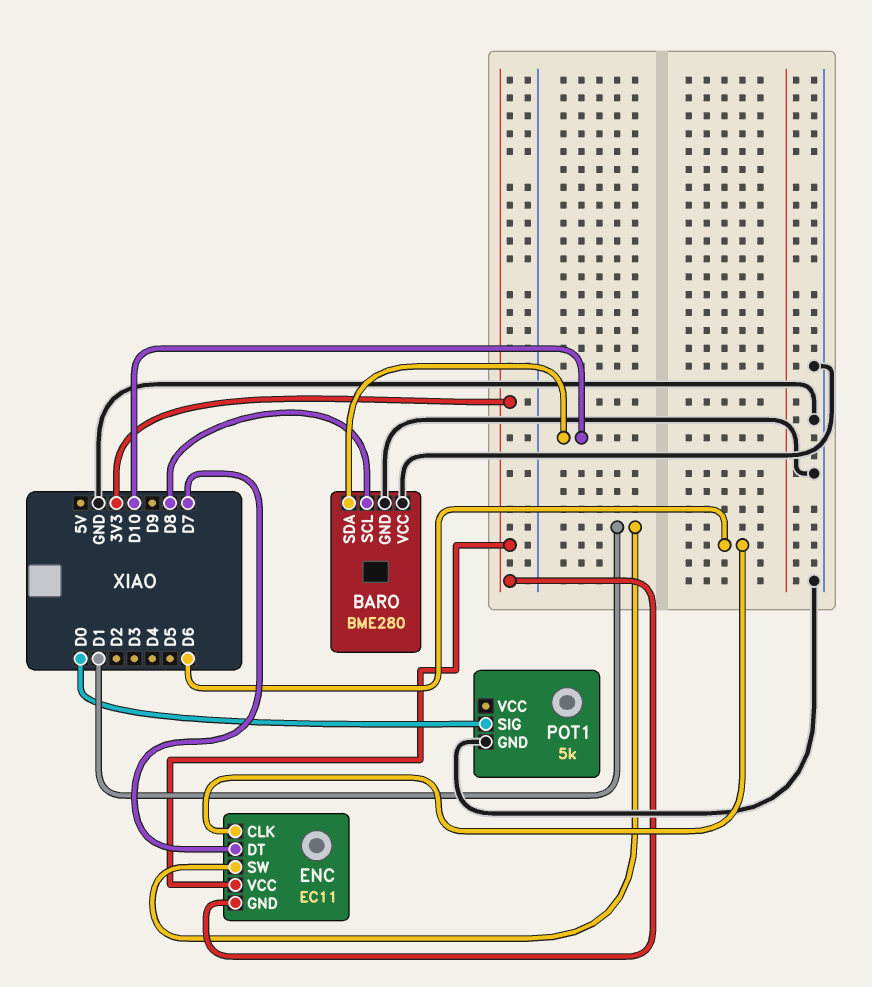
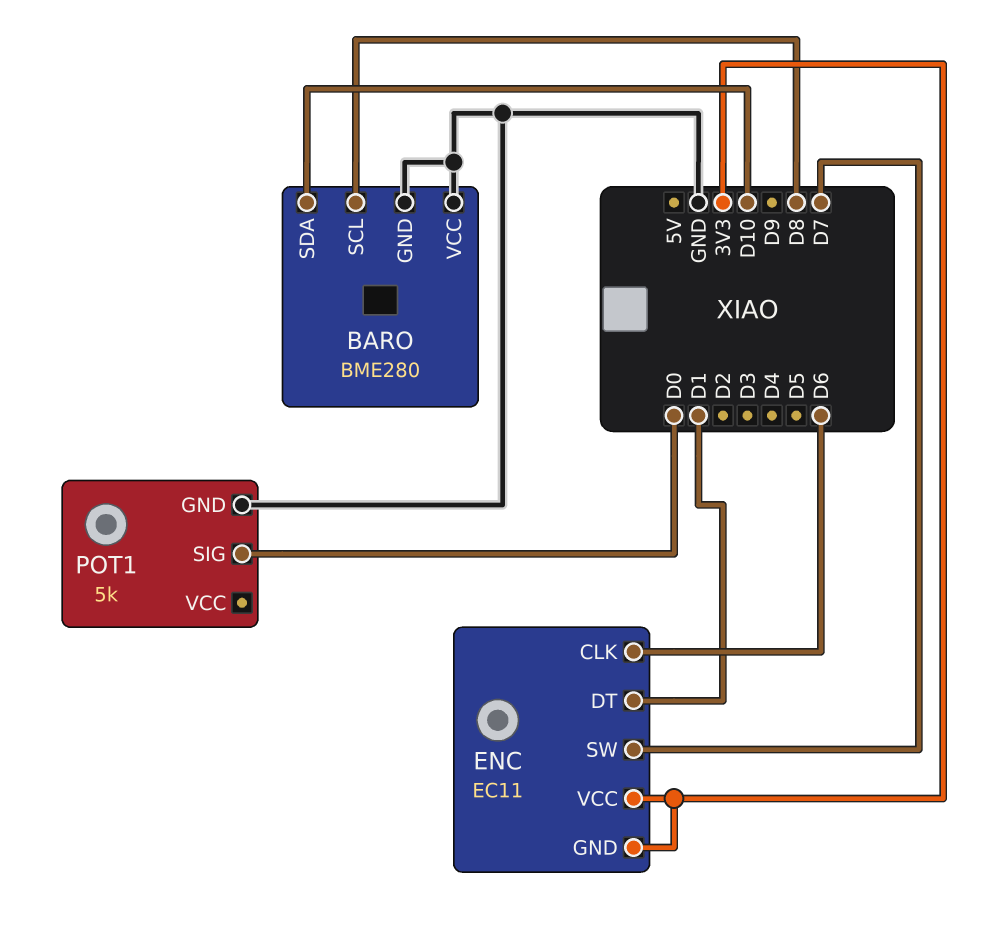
ENC pin DT: D7 -> D1
ENC pin SW: D1 -> D7

